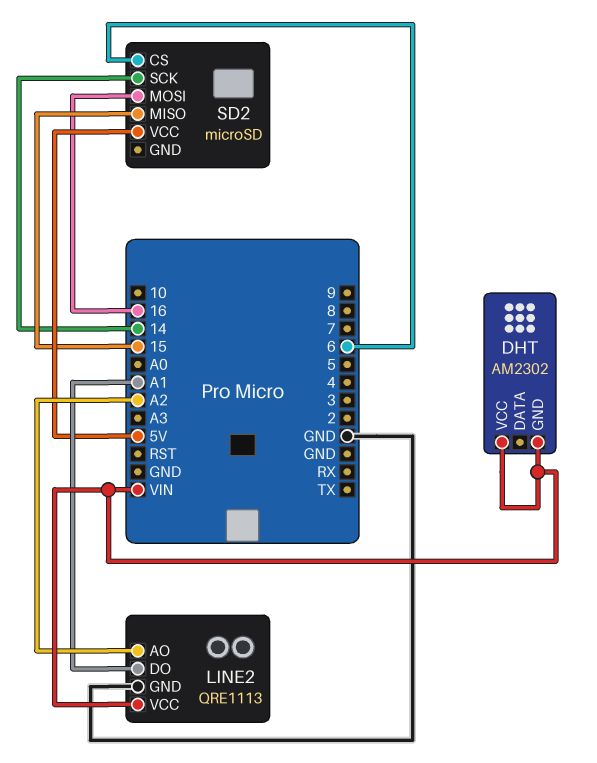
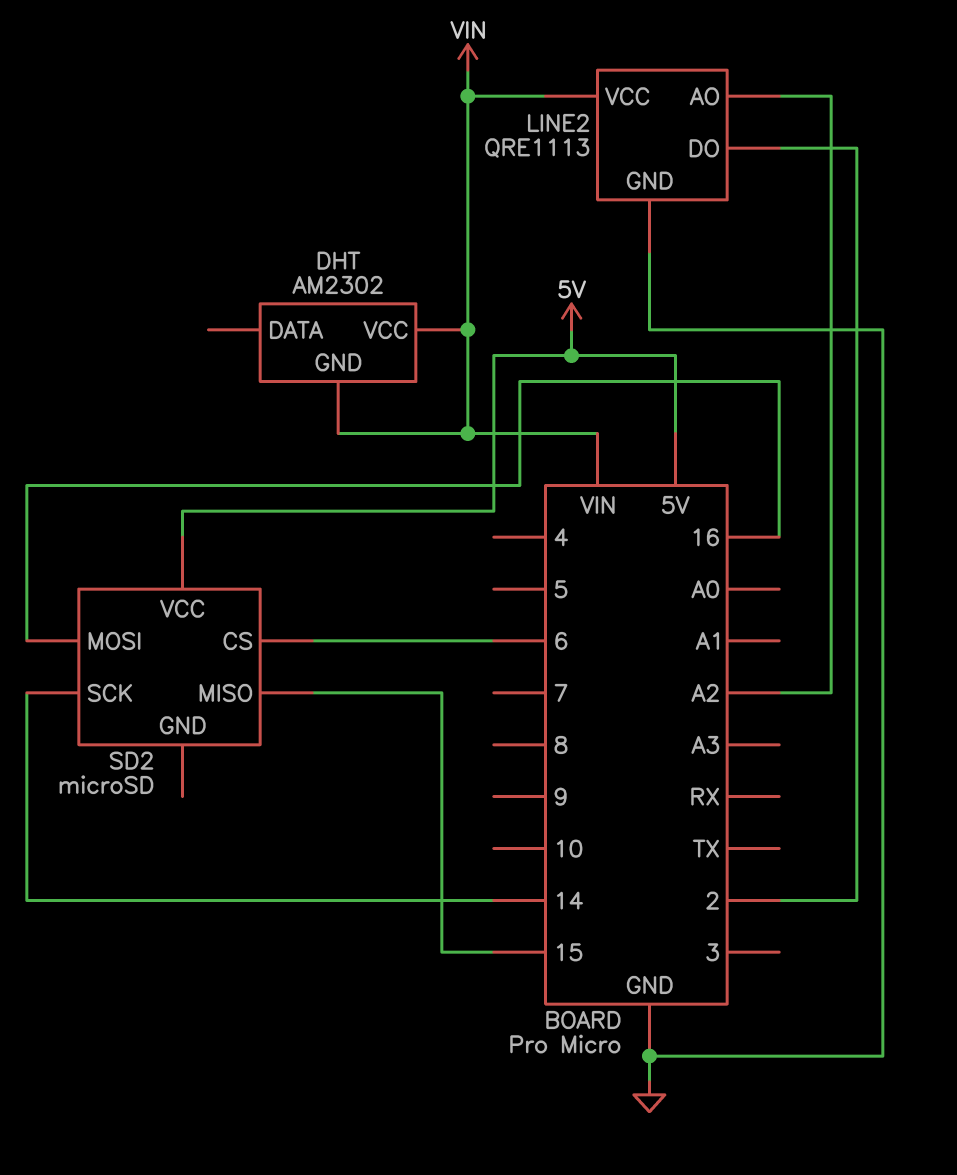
LINE2 pin DO: A1 -> 2

